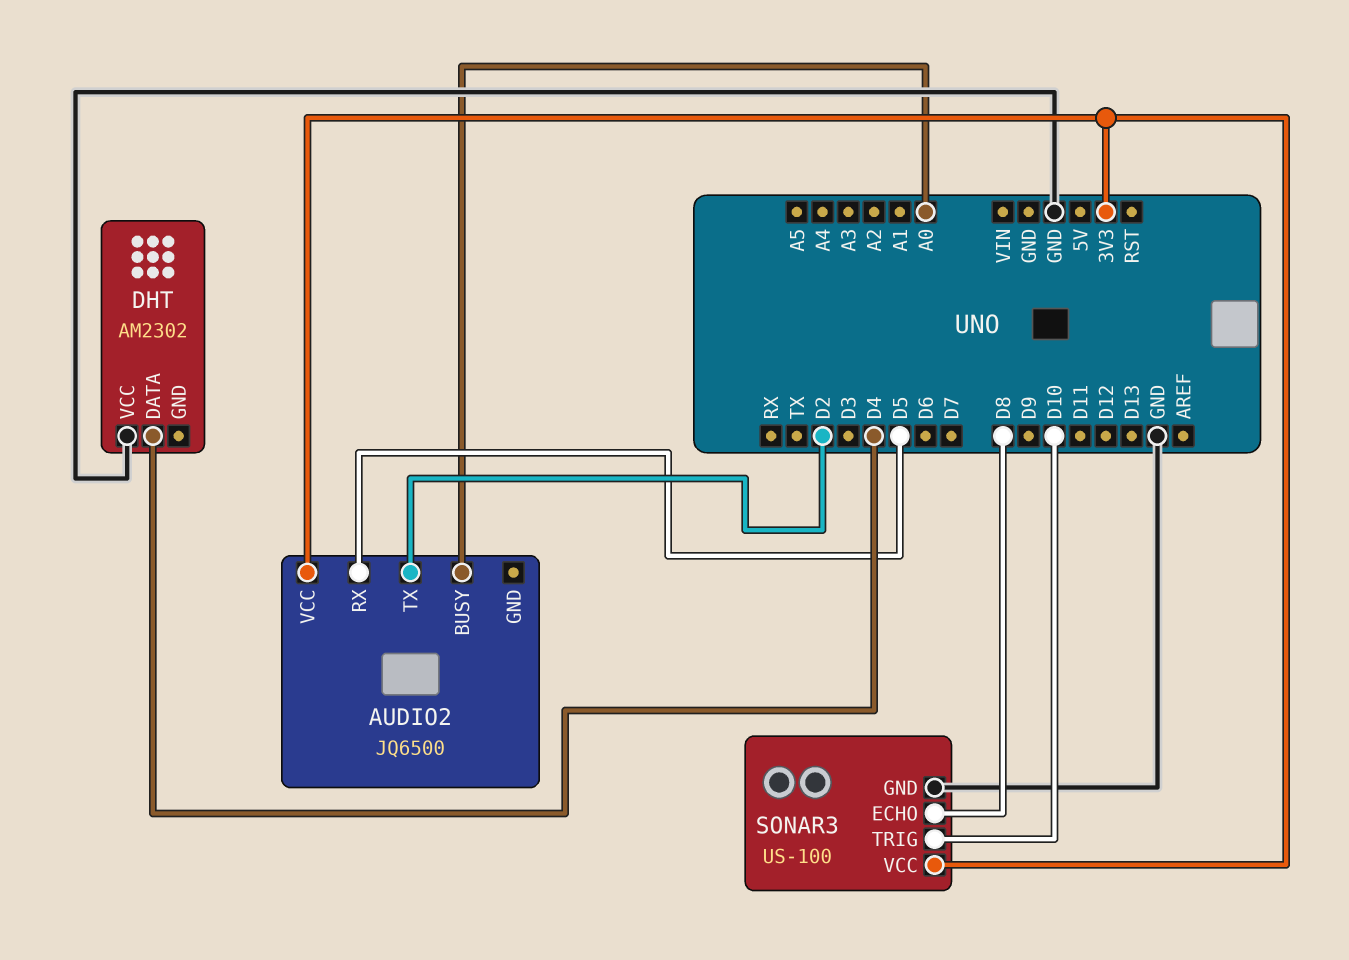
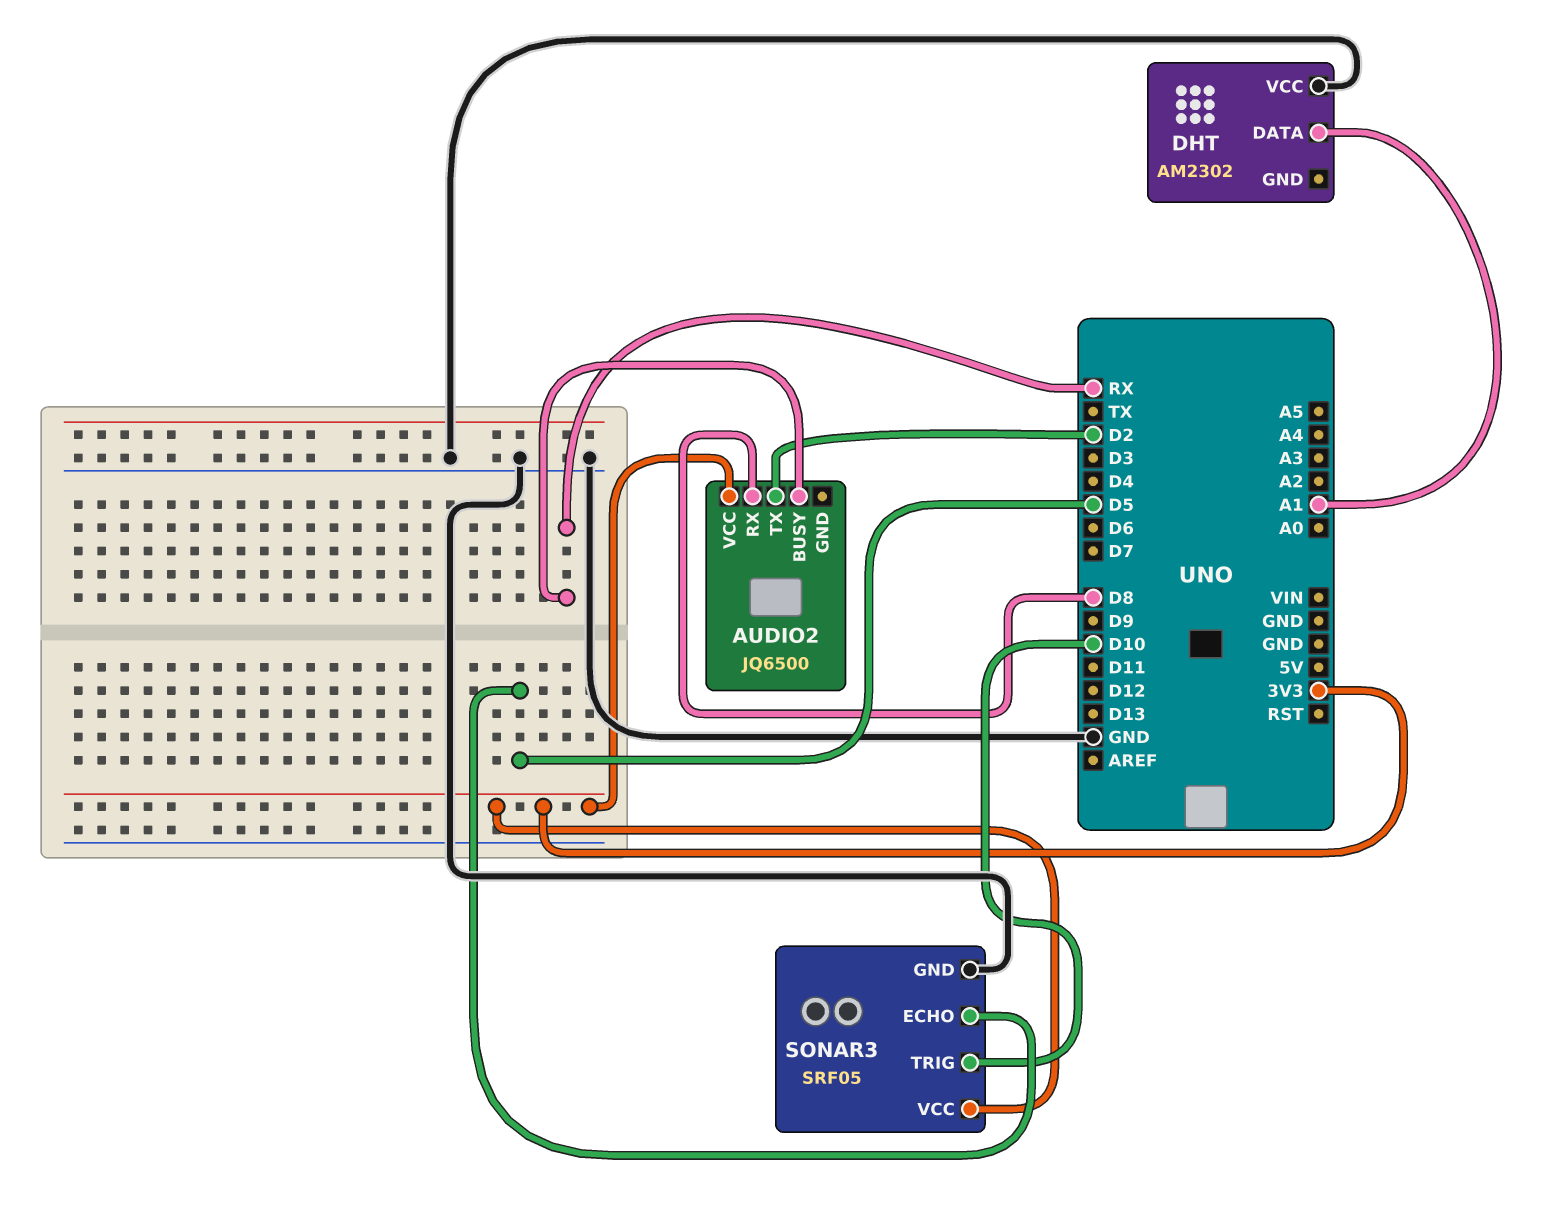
AUDIO2 pin BUSY: A0 -> RX
AUDIO2 pin RX: D5 -> D8
DHT pin DATA: D4 -> A1
SONAR3: US-100 -> SRF05
SONAR3 pin ECHO: D8 -> D5

